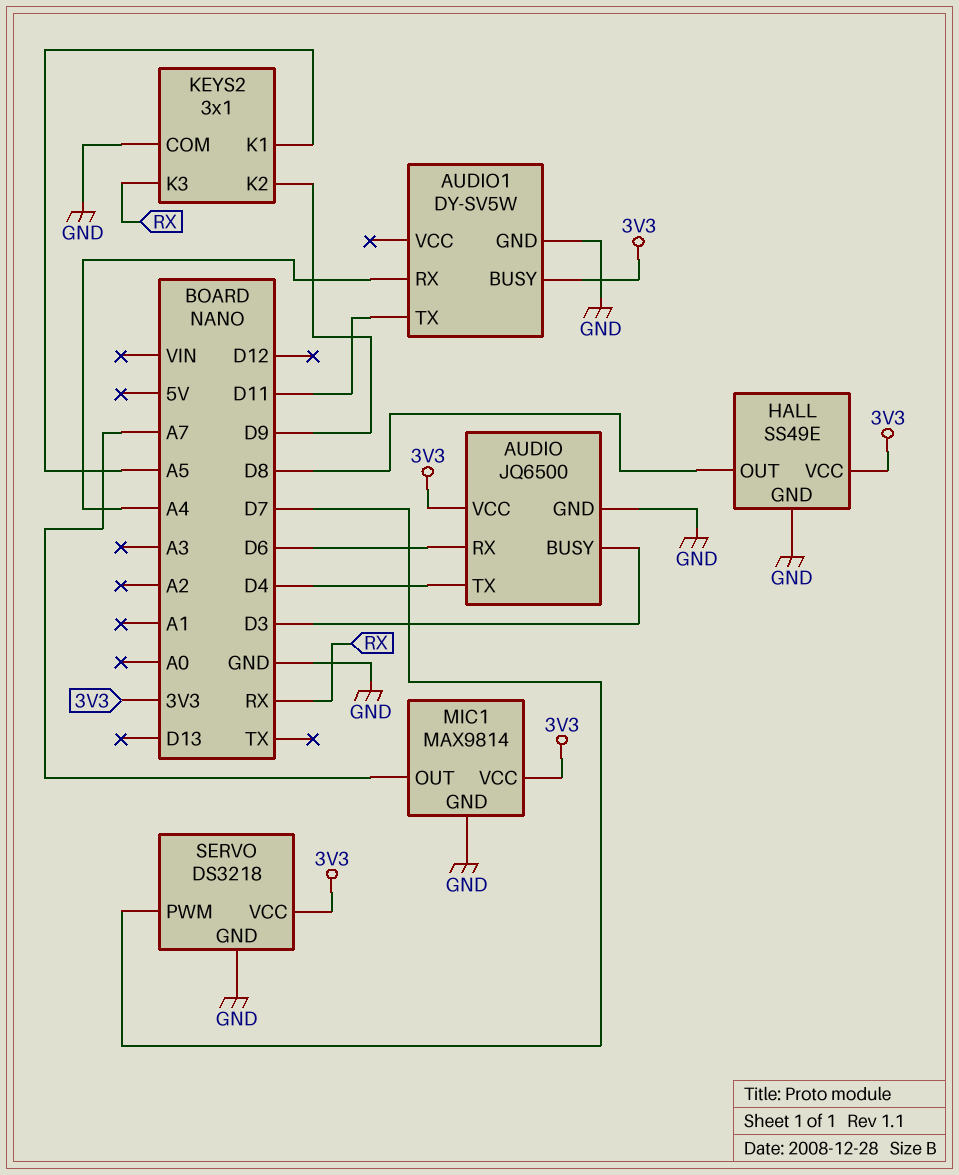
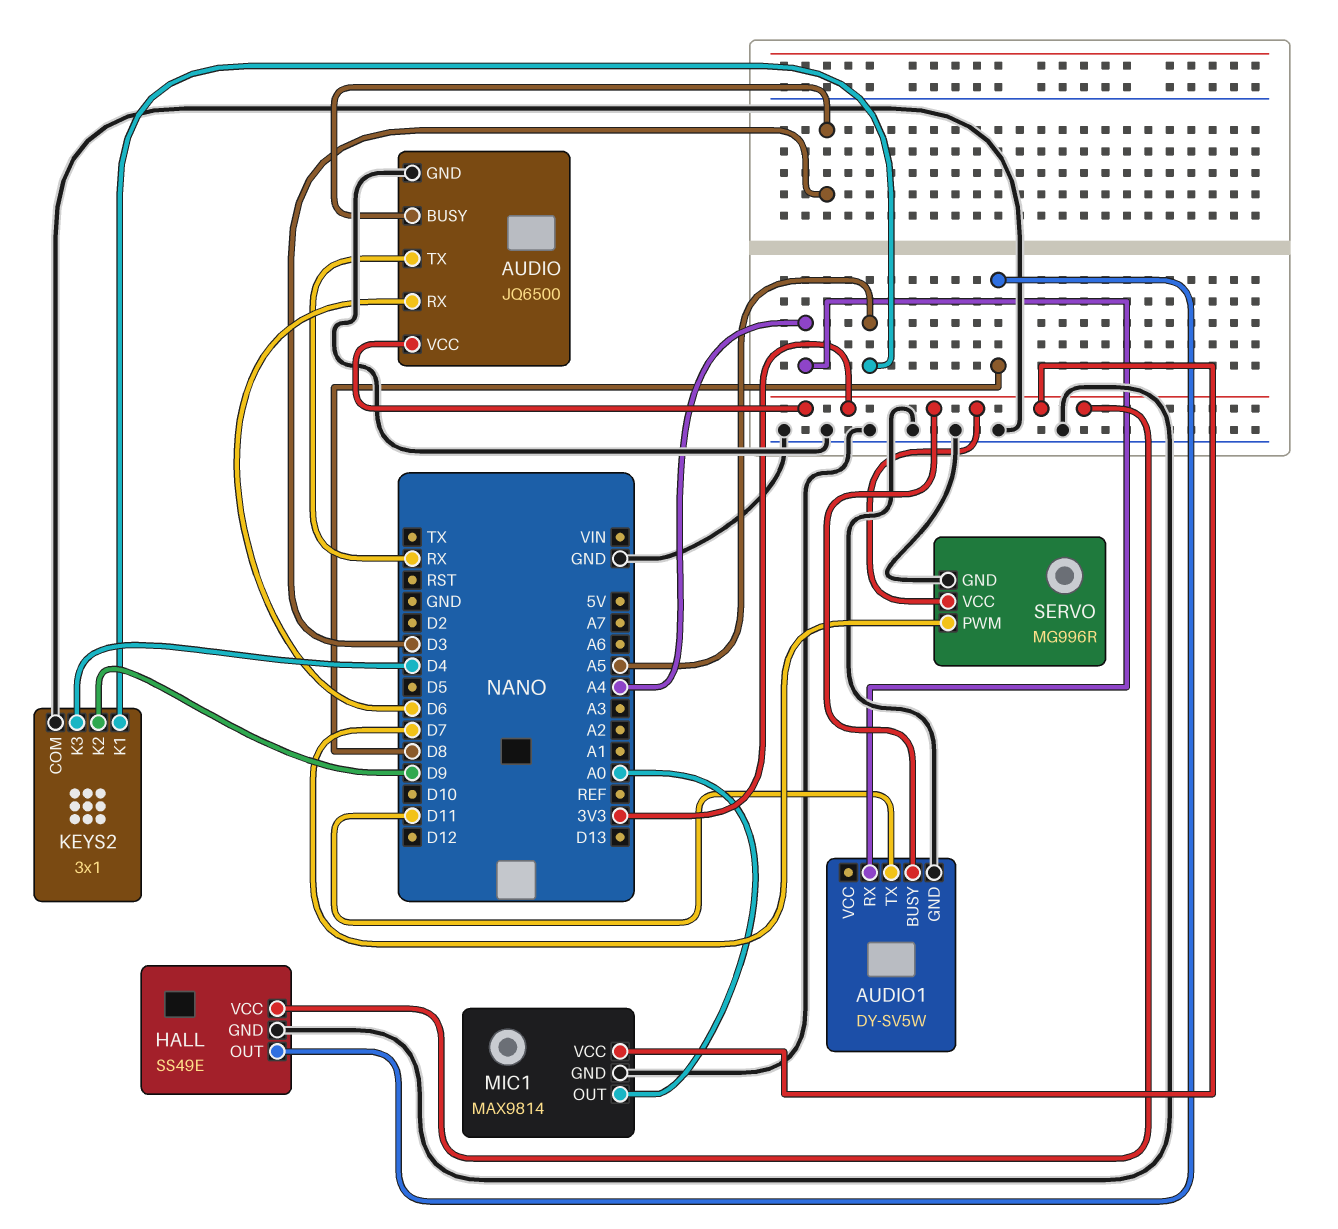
AUDIO pin TX: D4 -> RX
KEYS2 pin K3: RX -> D4
MIC1 pin OUT: A7 -> A0
SERVO: DS3218 -> MG996R

